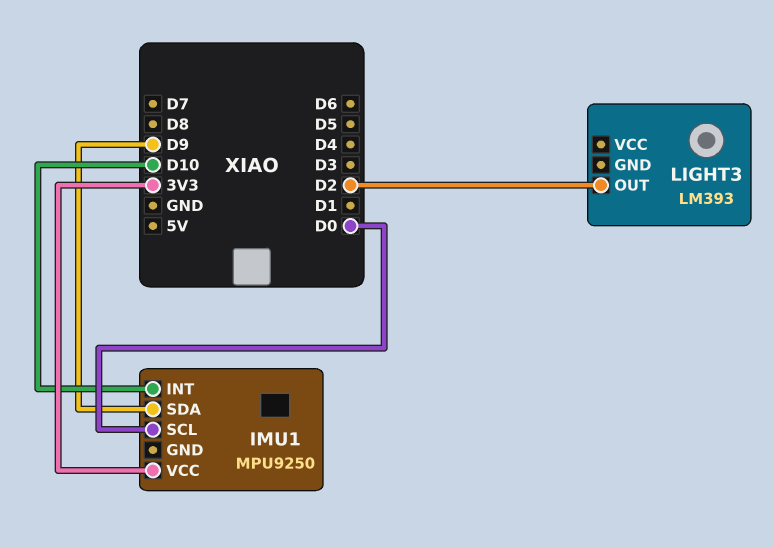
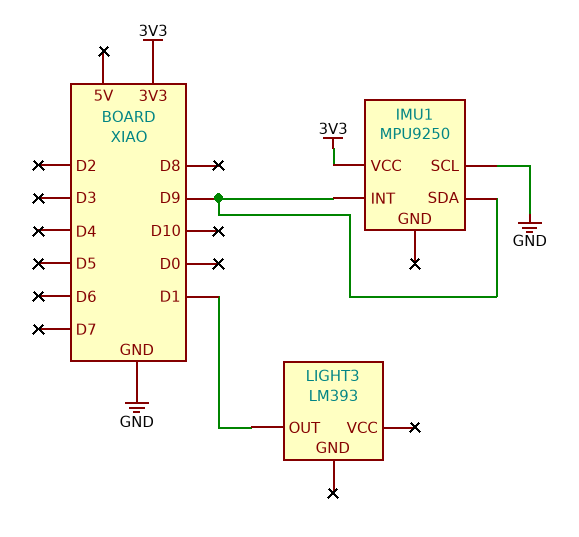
IMU1 pin INT: D10 -> D9
IMU1 pin SCL: D0 -> GND
LIGHT3 pin OUT: D2 -> D1

